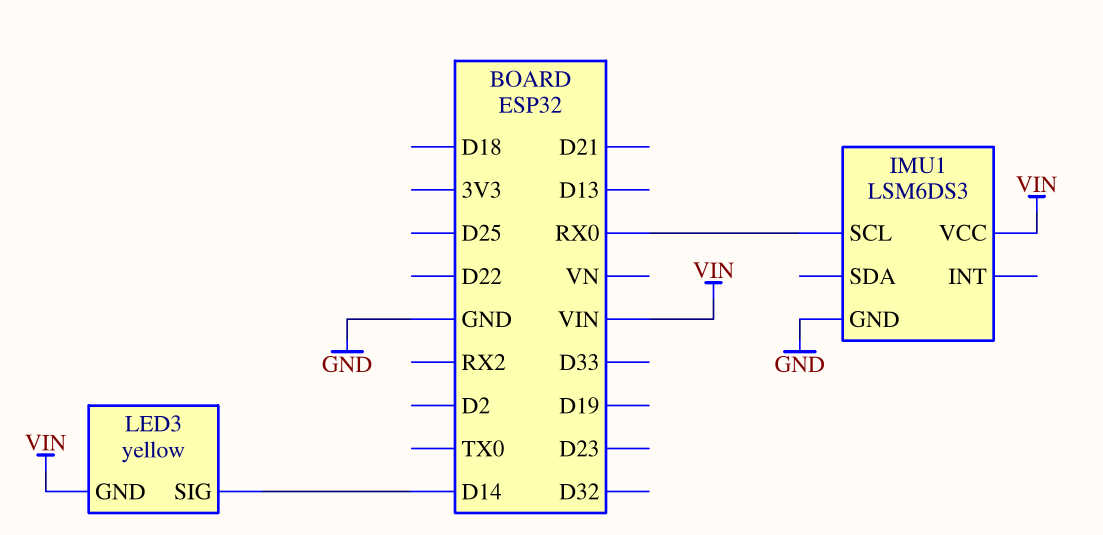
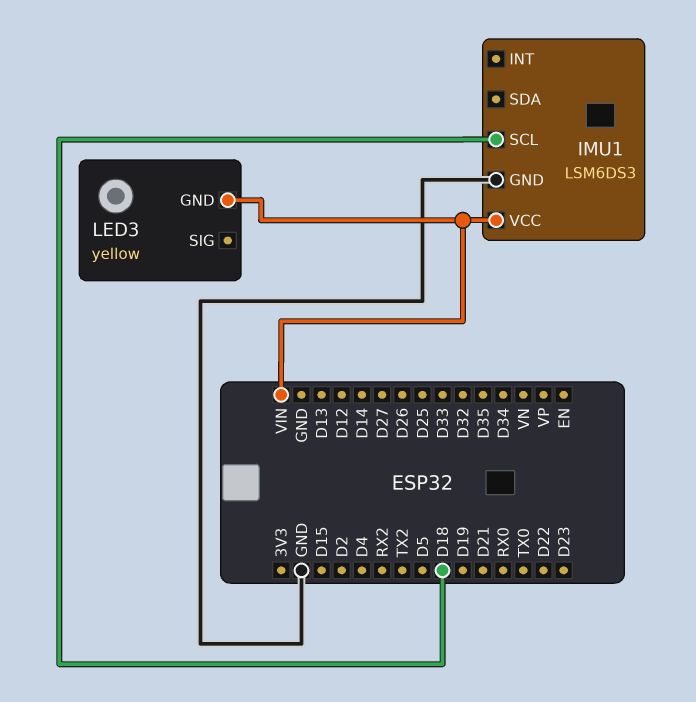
IMU1 pin SCL: RX0 -> D18
LED3 pin SIG: D14 -> none

